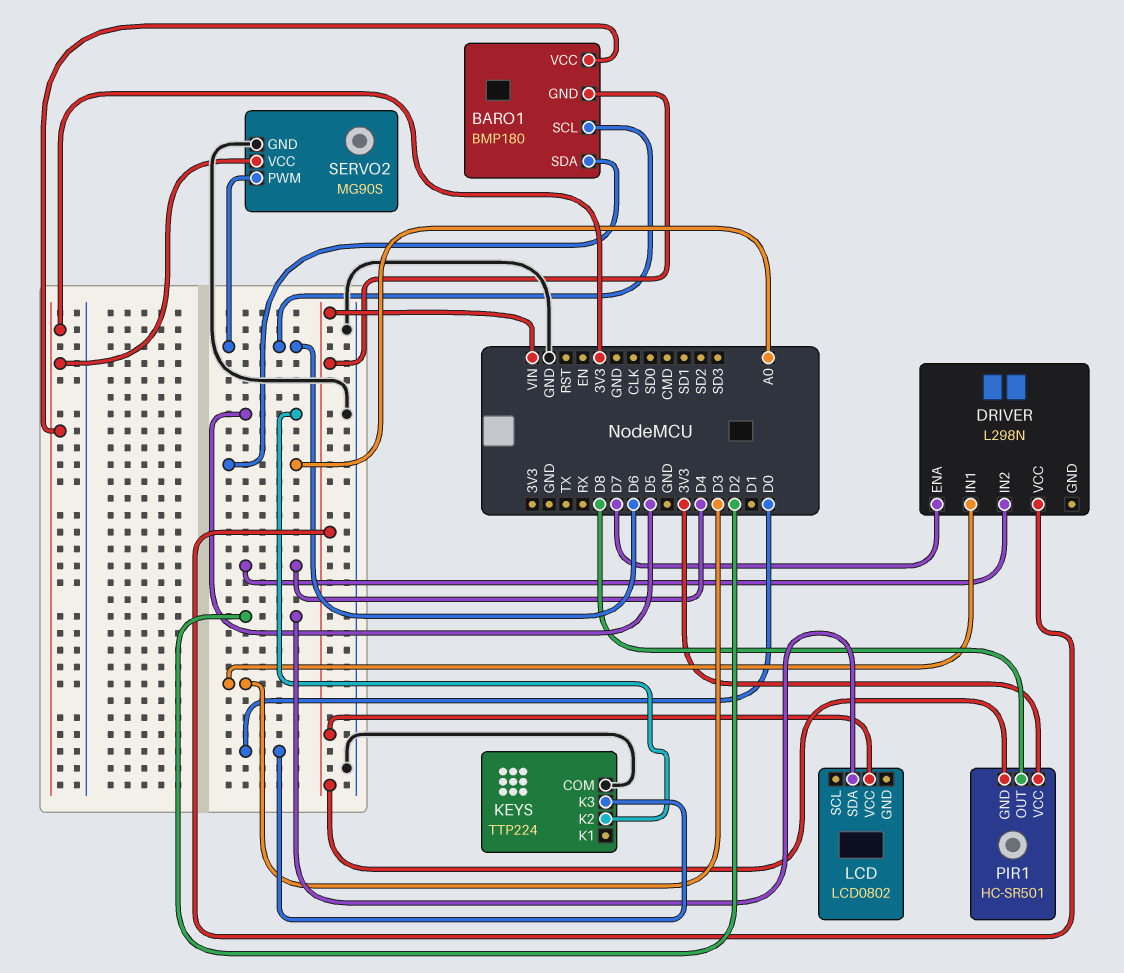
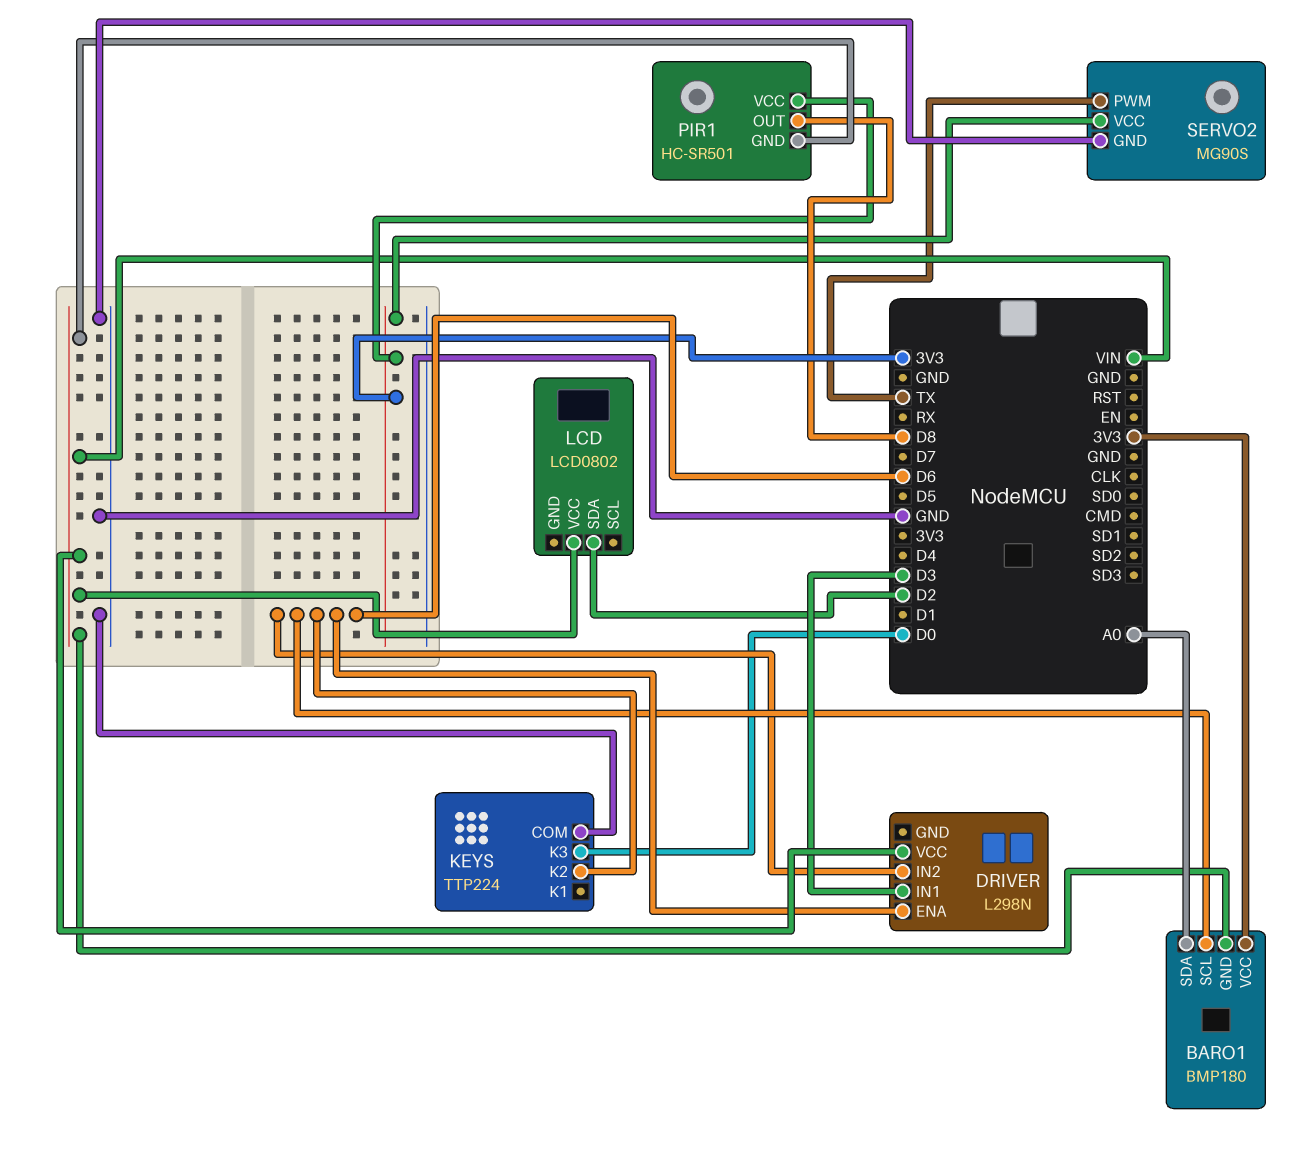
DRIVER pin ENA: D7 -> D6
DRIVER pin IN2: D4 -> D6
KEYS pin K2: D5 -> D6
SERVO2 pin PWM: D6 -> TX

